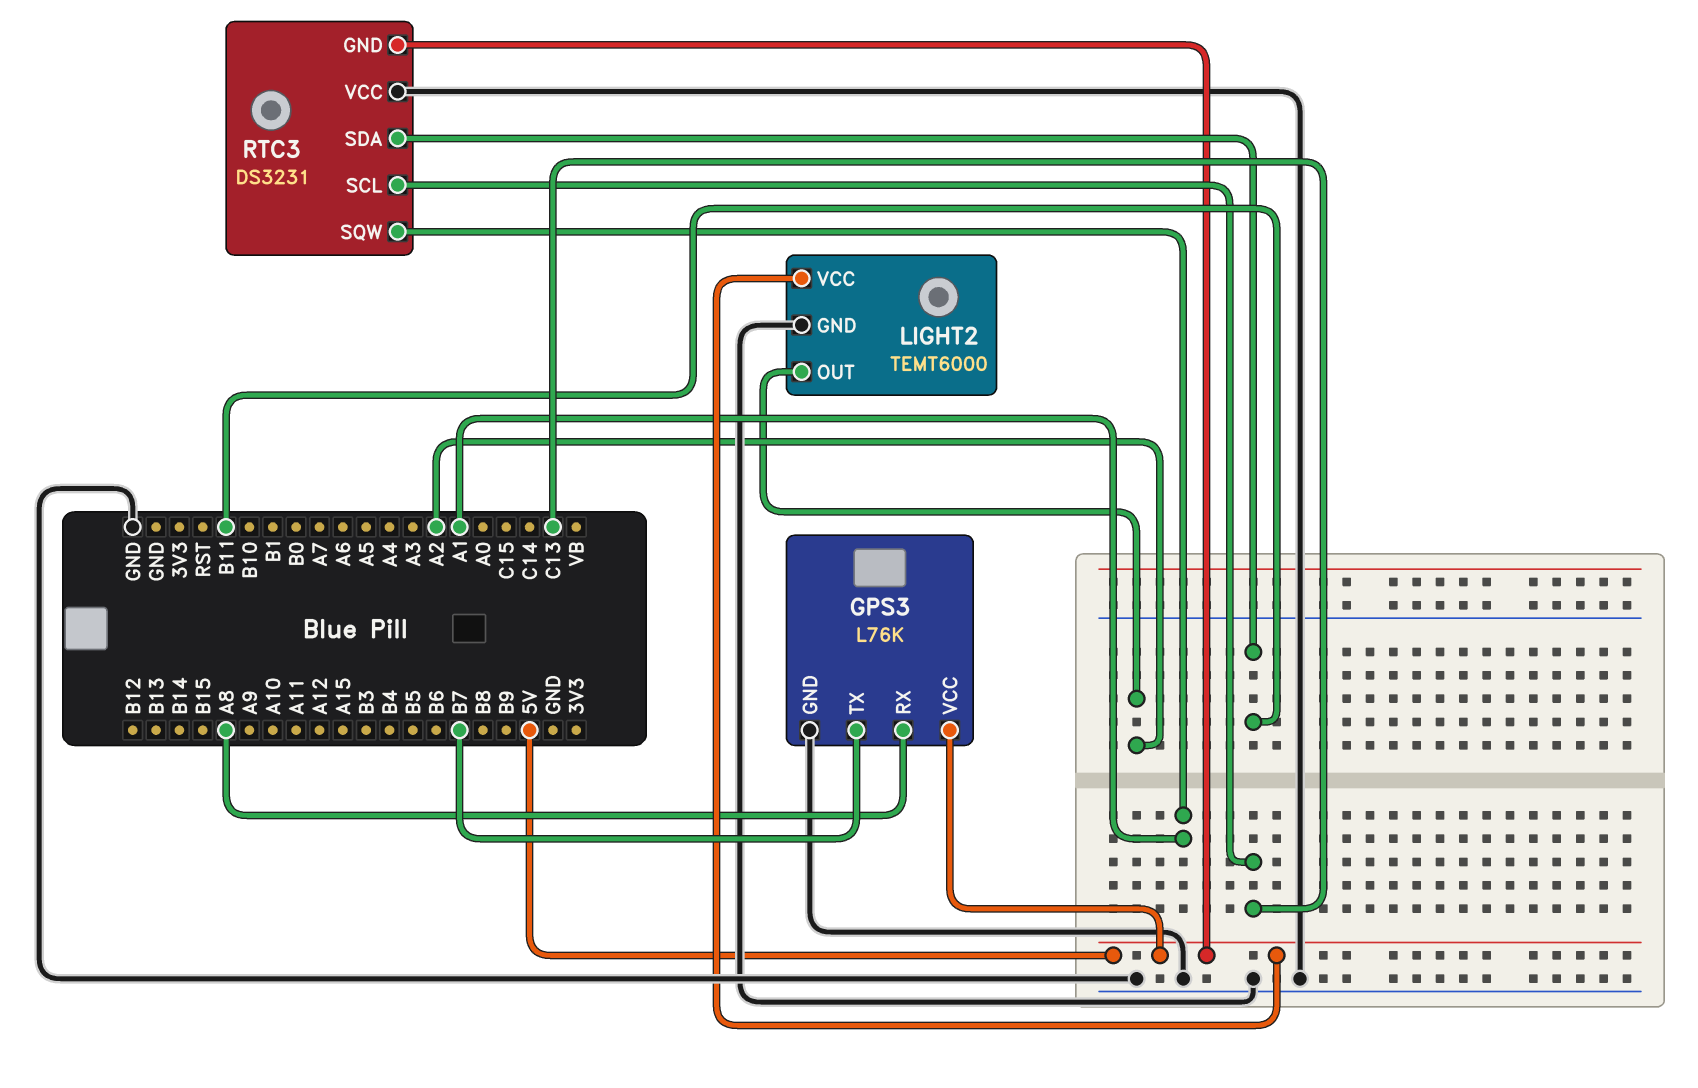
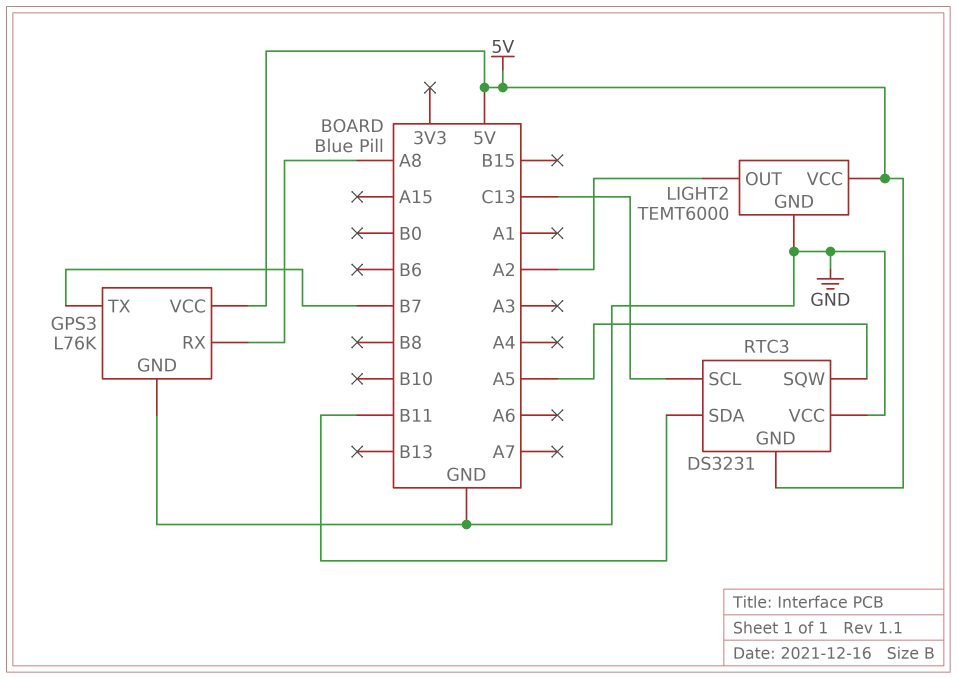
RTC3 pin SQW: A1 -> A5

